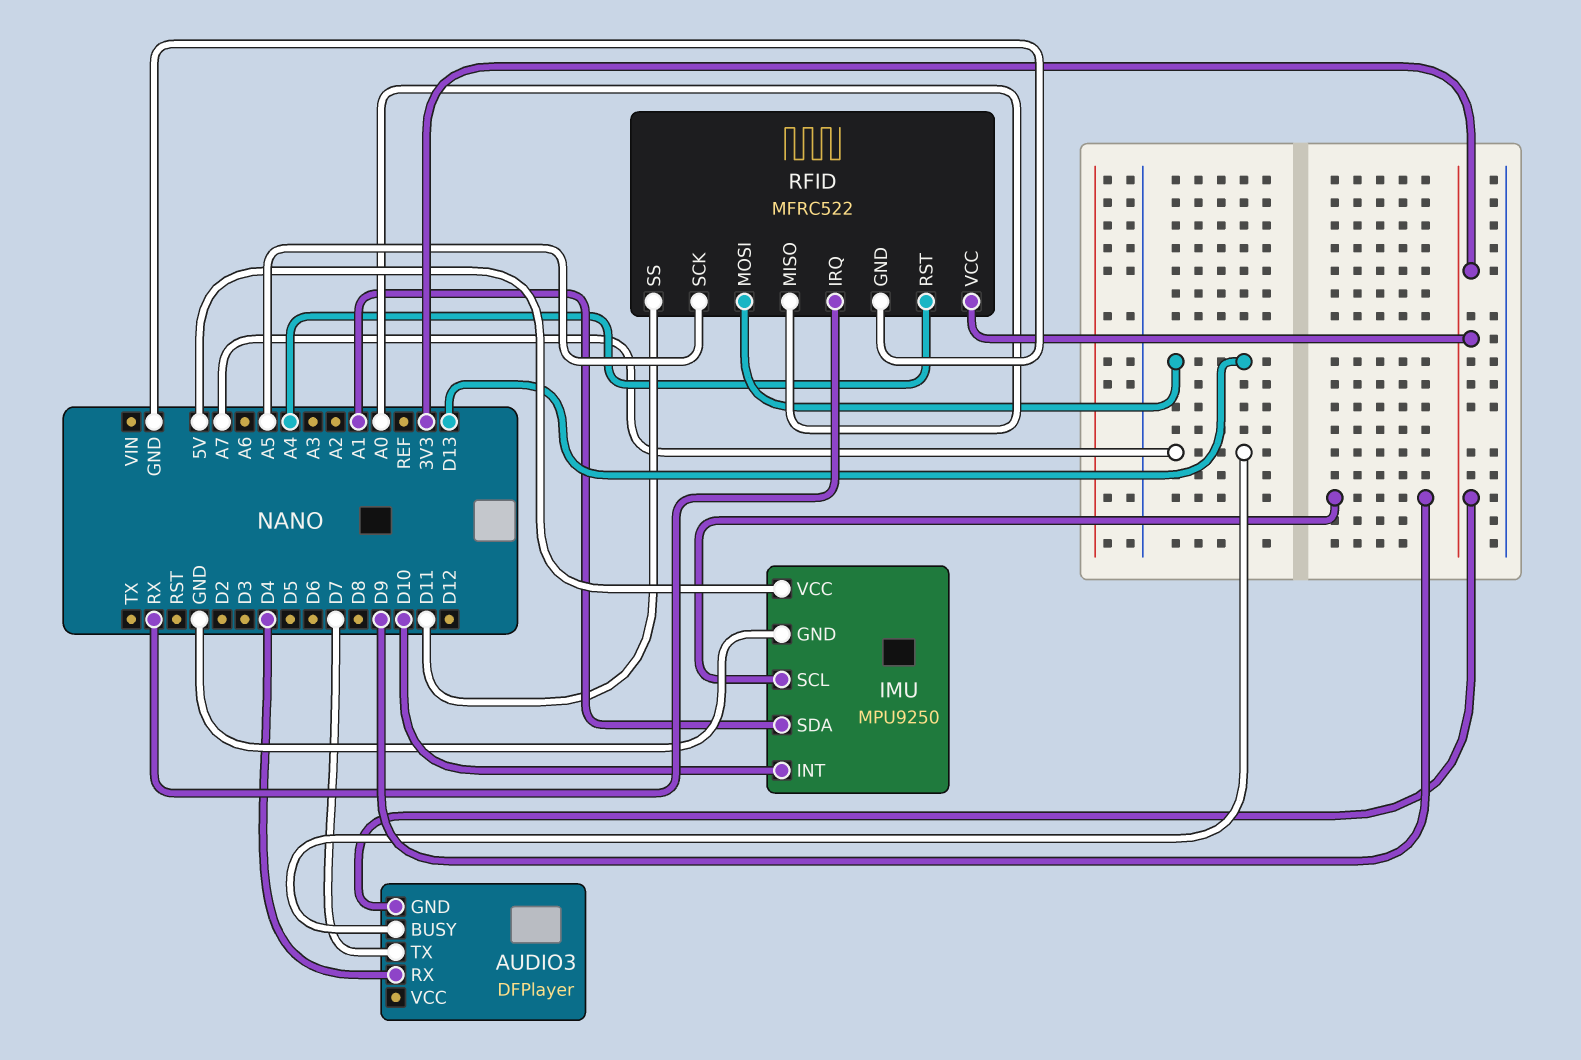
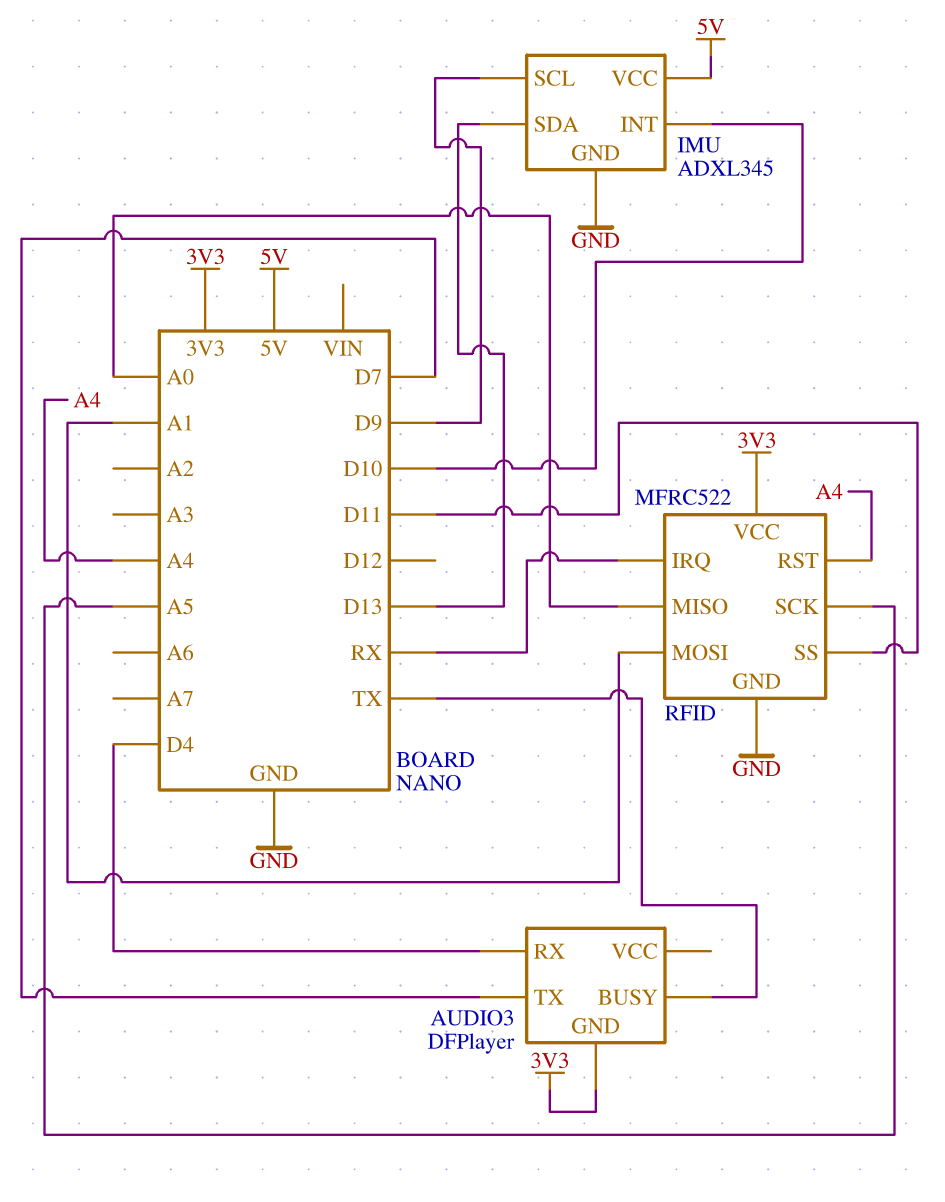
AUDIO3 pin BUSY: A7 -> TX
IMU: MPU9250 -> ADXL345
IMU pin SDA: A1 -> D13
RFID pin MOSI: D13 -> A1

